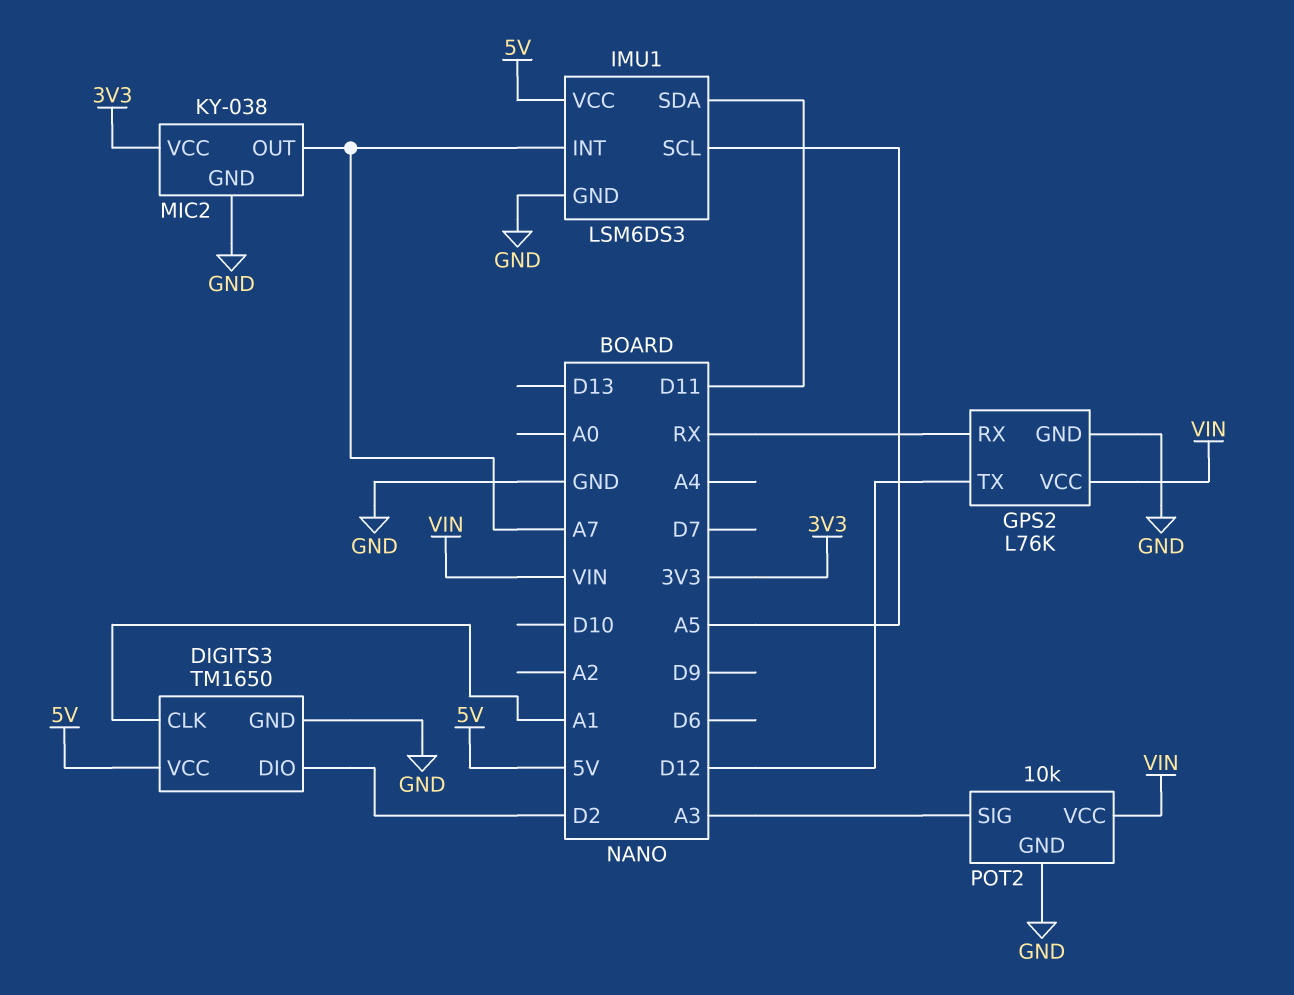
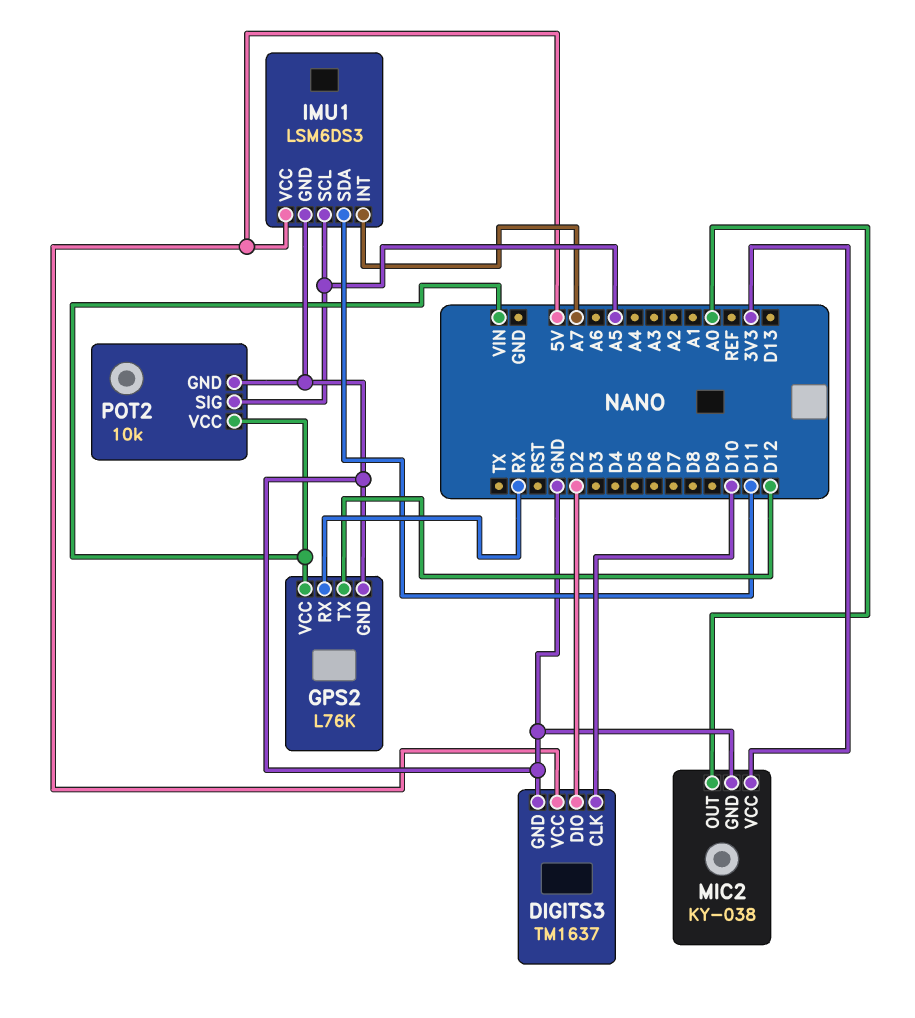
DIGITS3: TM1650 -> TM1637
DIGITS3 pin CLK: A1 -> D10
MIC2 pin OUT: A7 -> A0
POT2 pin SIG: A3 -> A5

